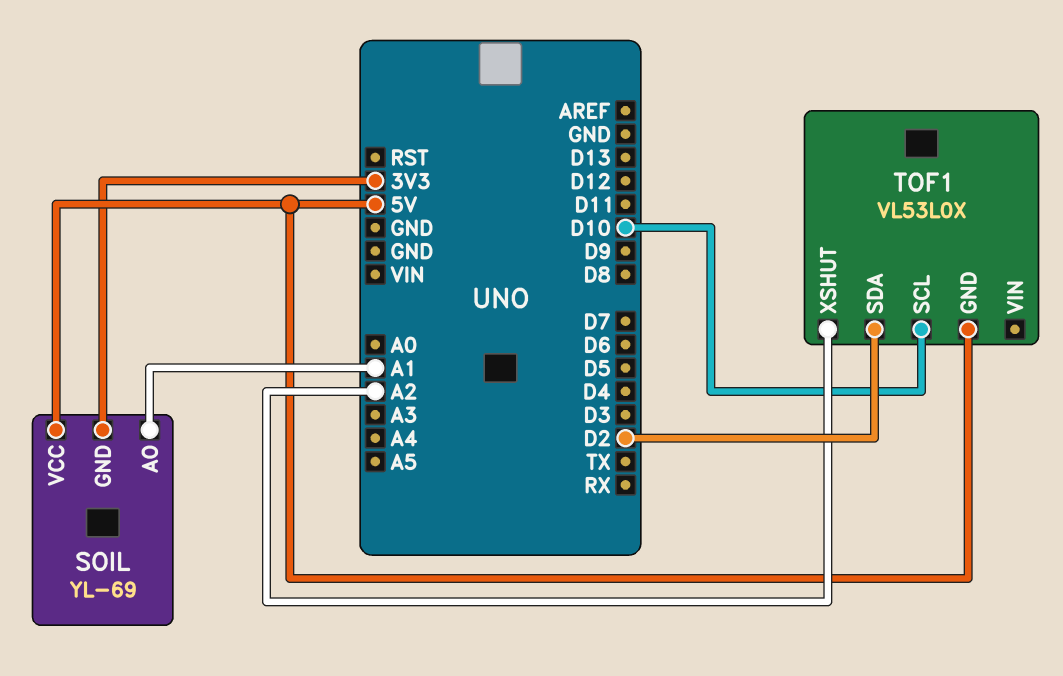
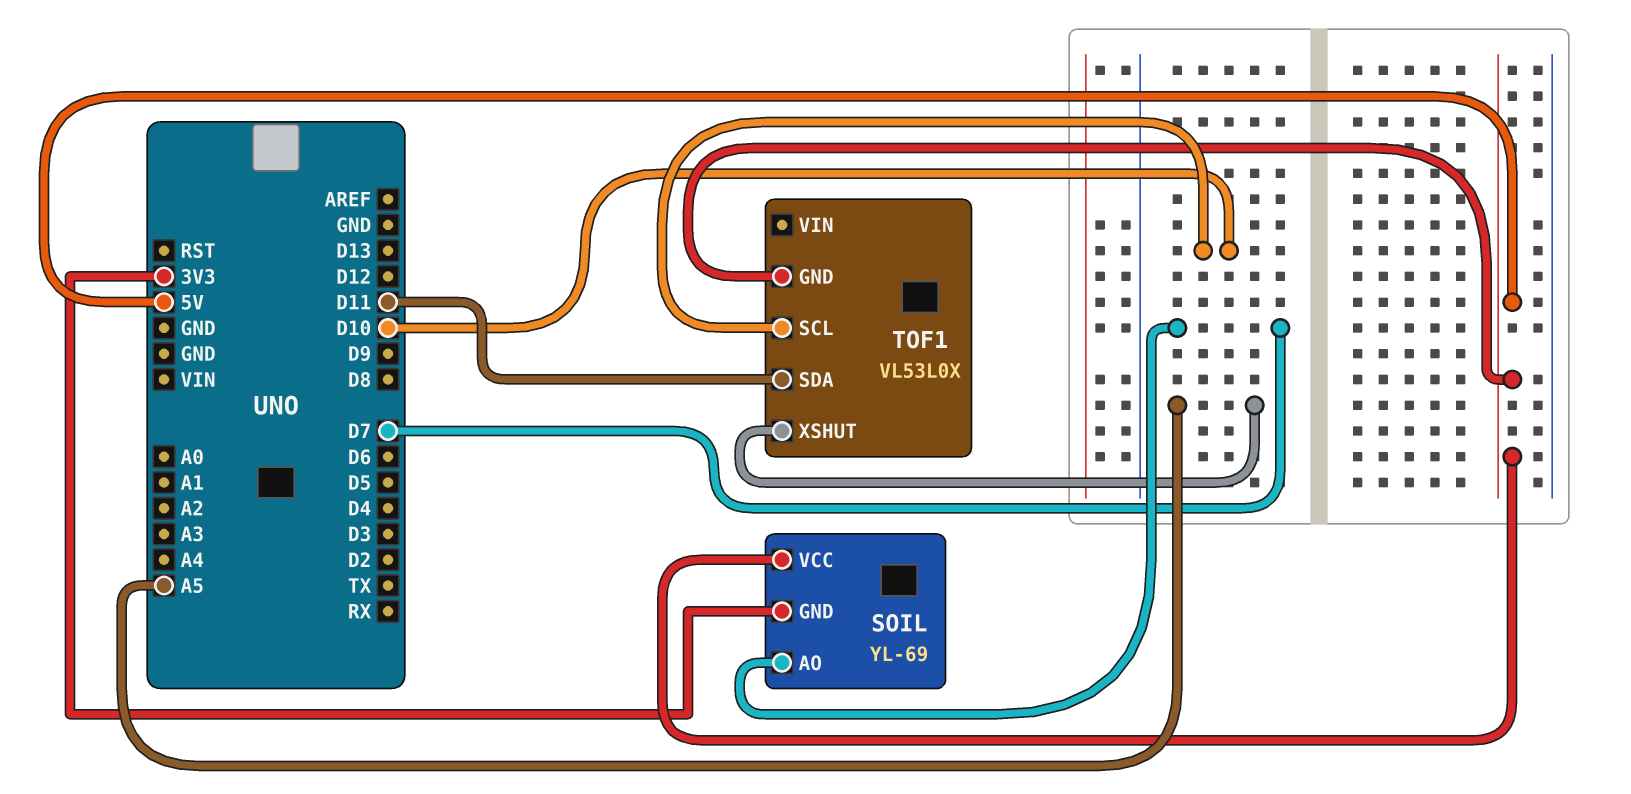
SOIL pin AO: A1 -> D7
TOF1 pin SDA: D2 -> D11
TOF1 pin XSHUT: A2 -> A5

